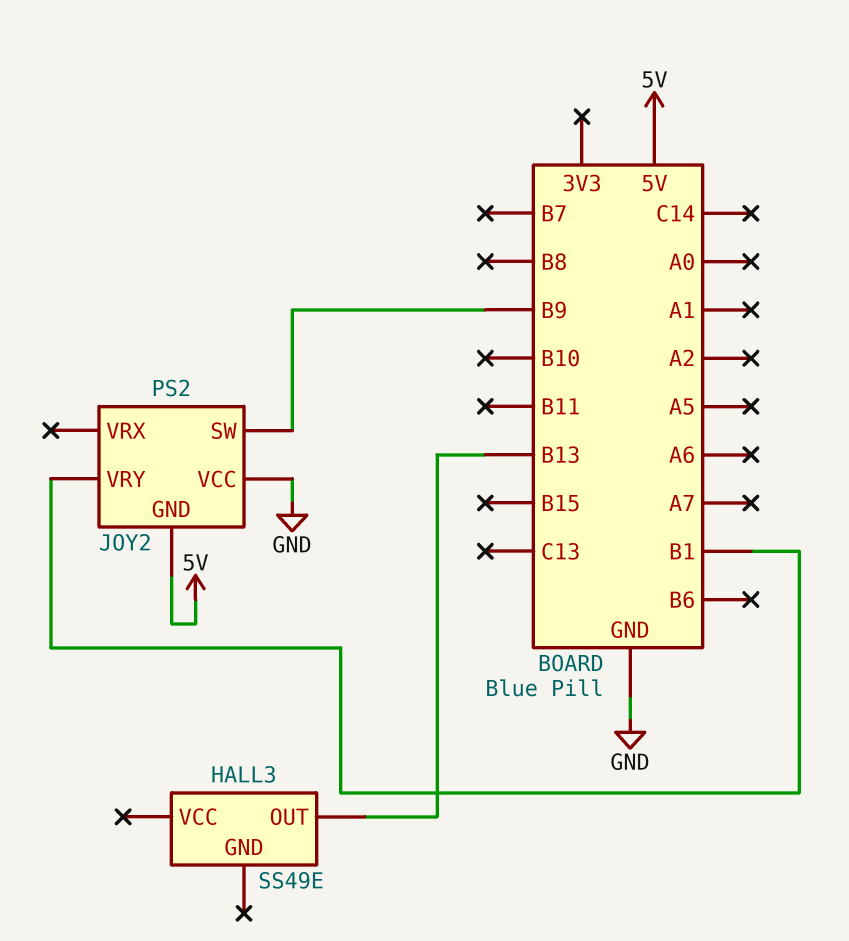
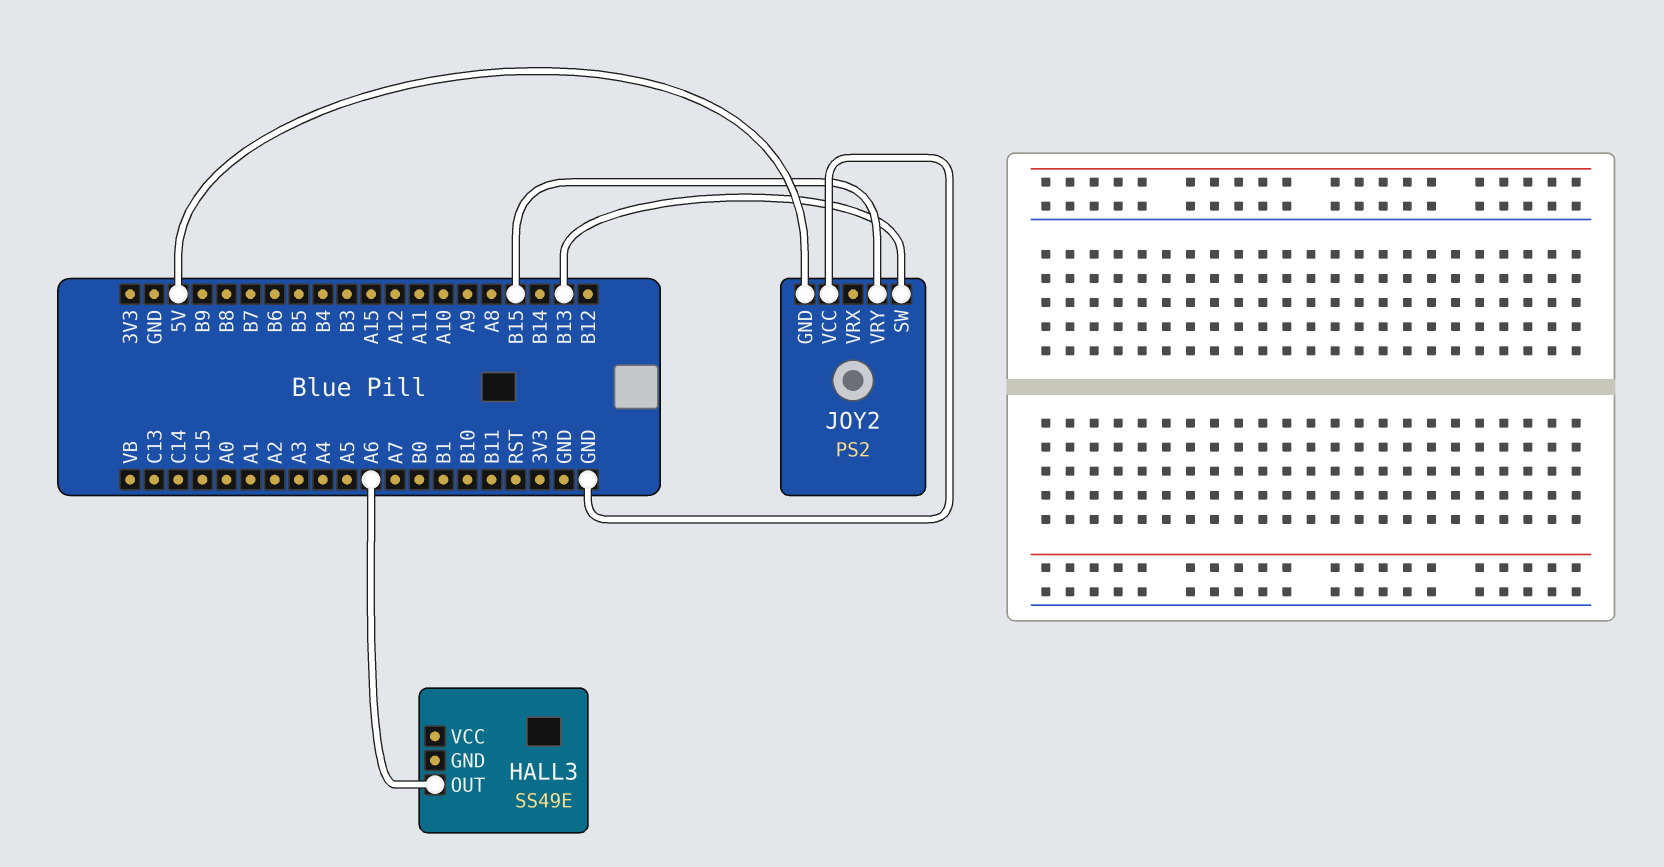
HALL3 pin OUT: B13 -> A6
JOY2 pin SW: B9 -> B13
JOY2 pin VRY: B1 -> B15

